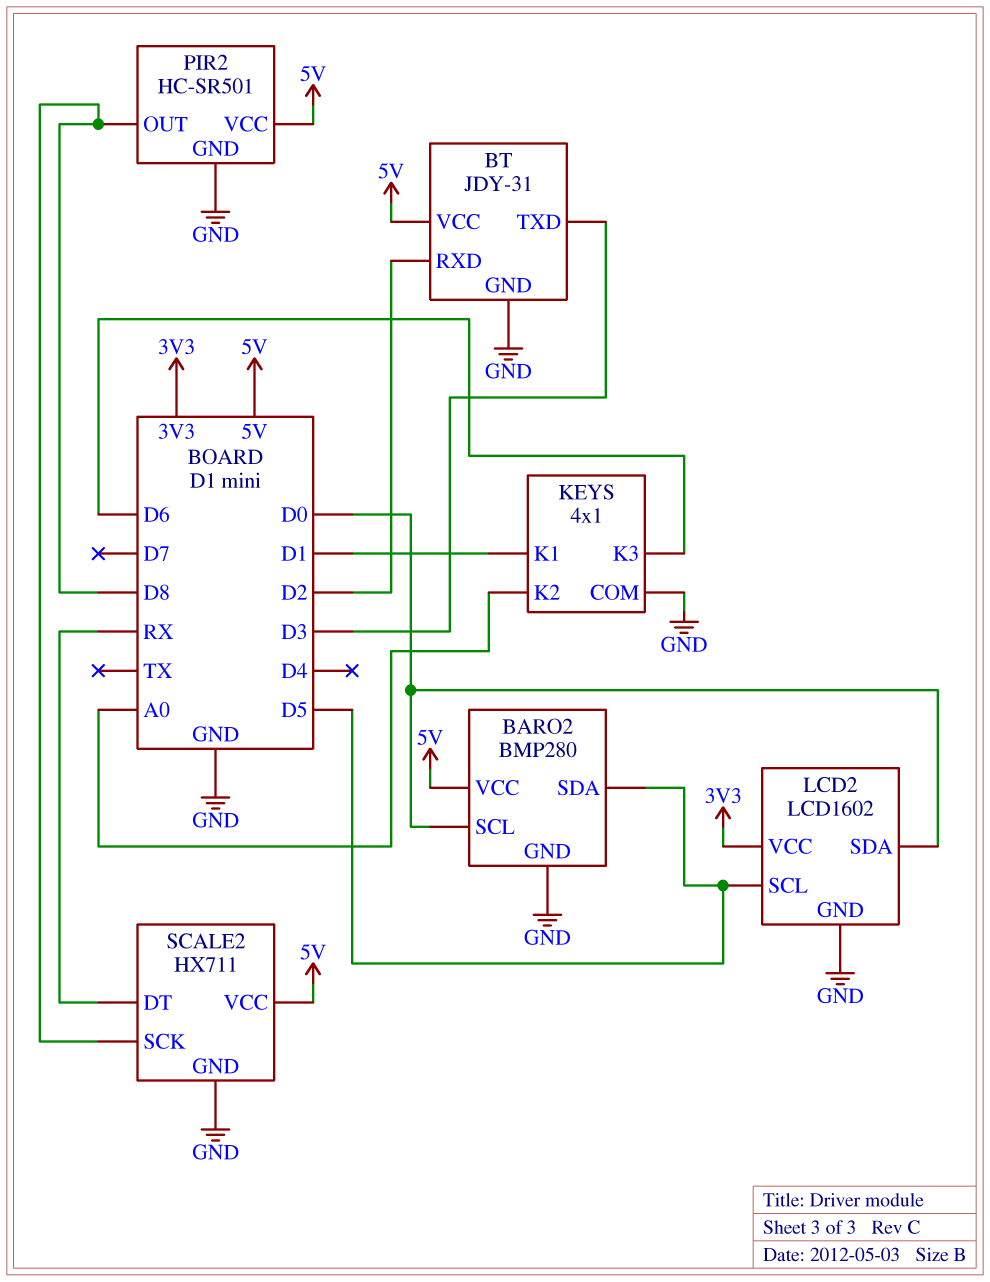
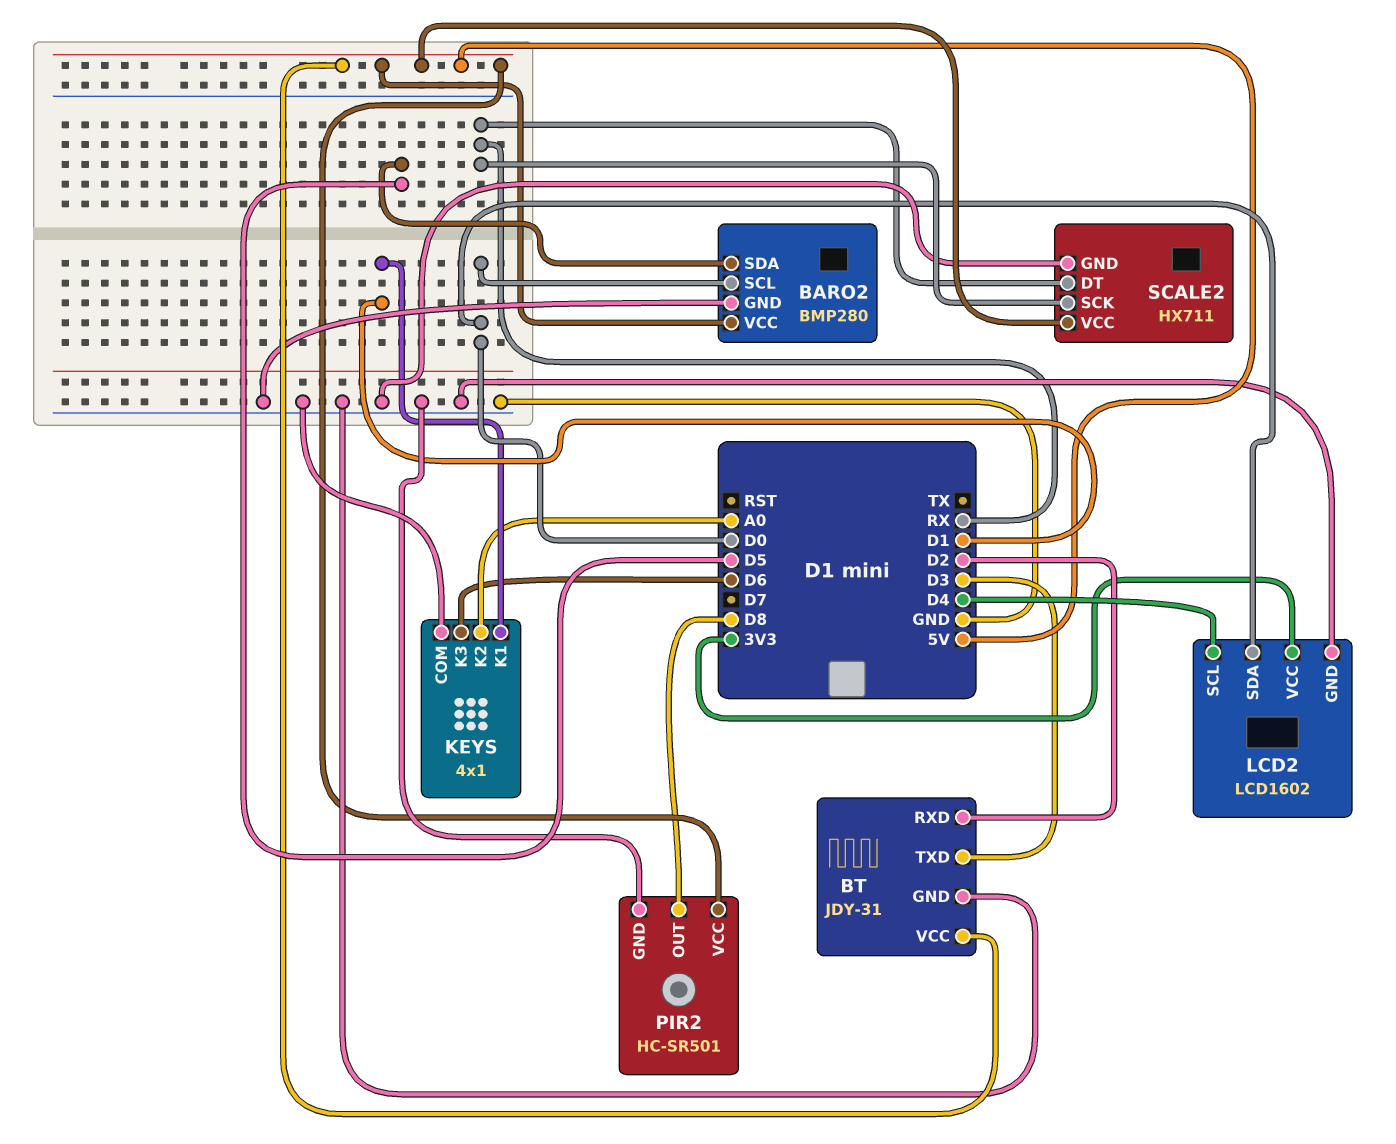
LCD2 pin SCL: D5 -> D4
SCALE2 pin SCK: D8 -> RX

